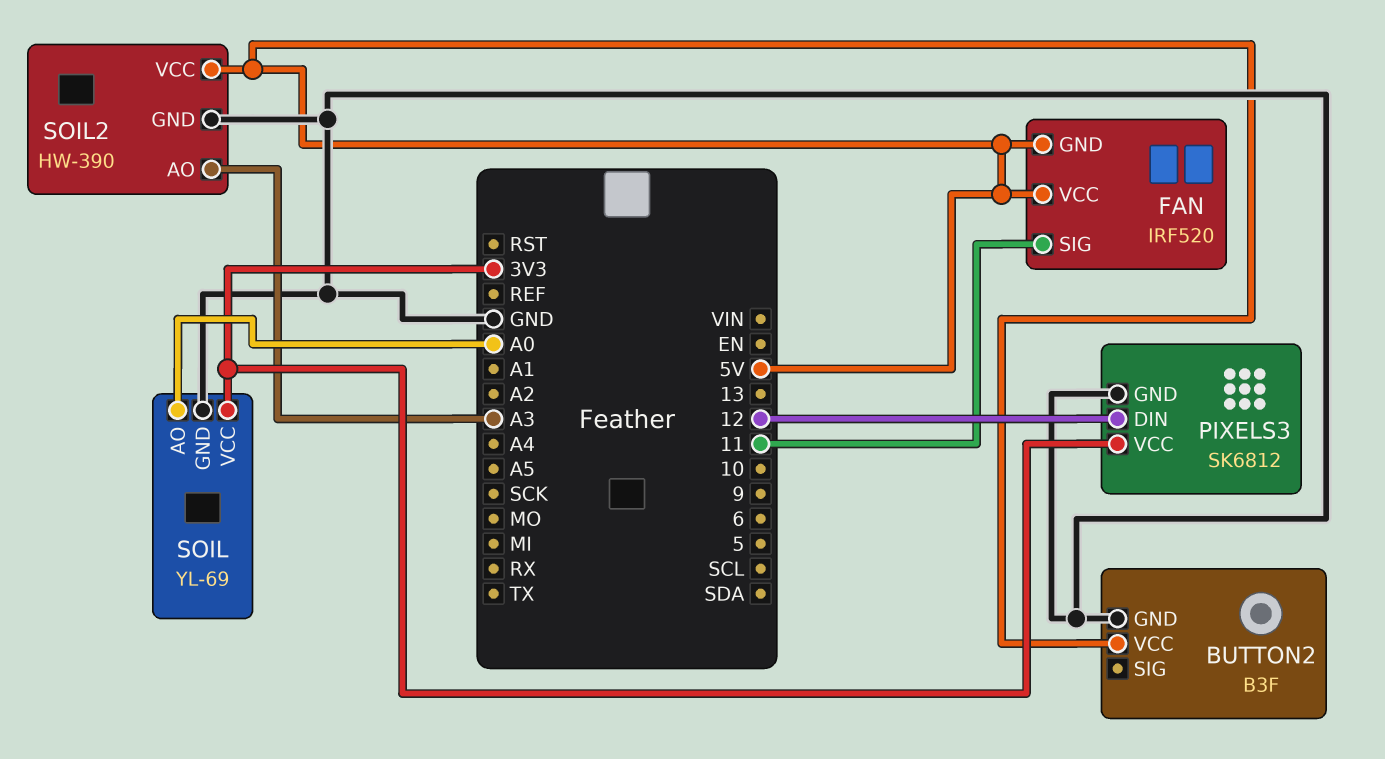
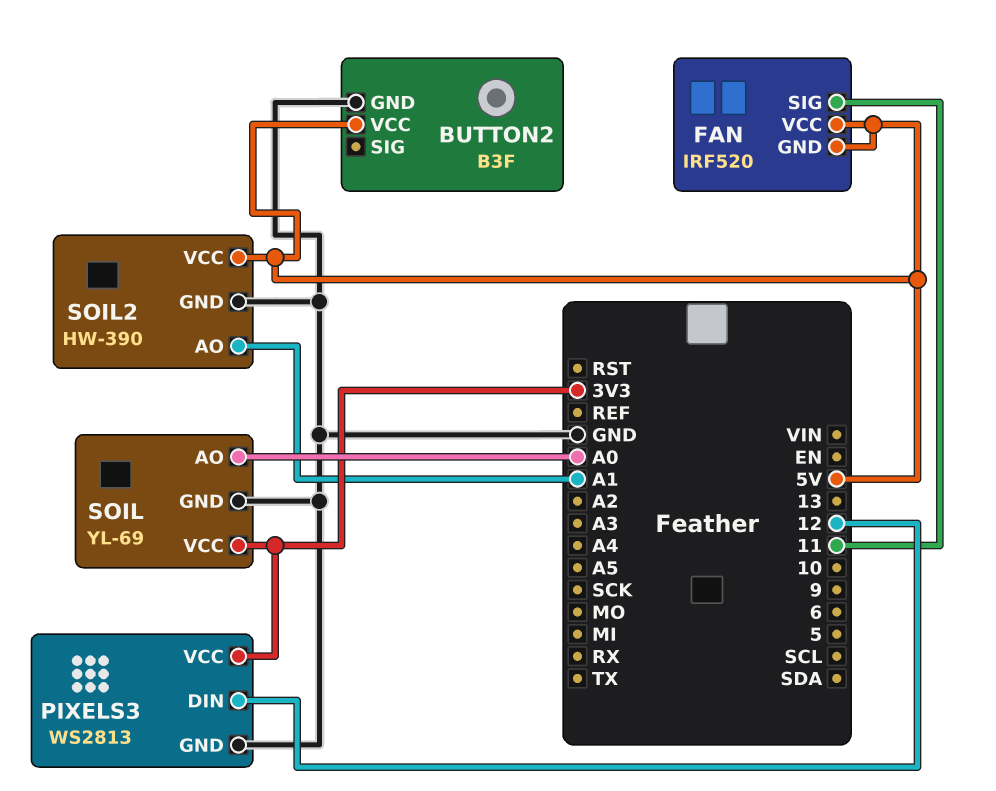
PIXELS3: SK6812 -> WS2813
SOIL2 pin AO: A3 -> A1

